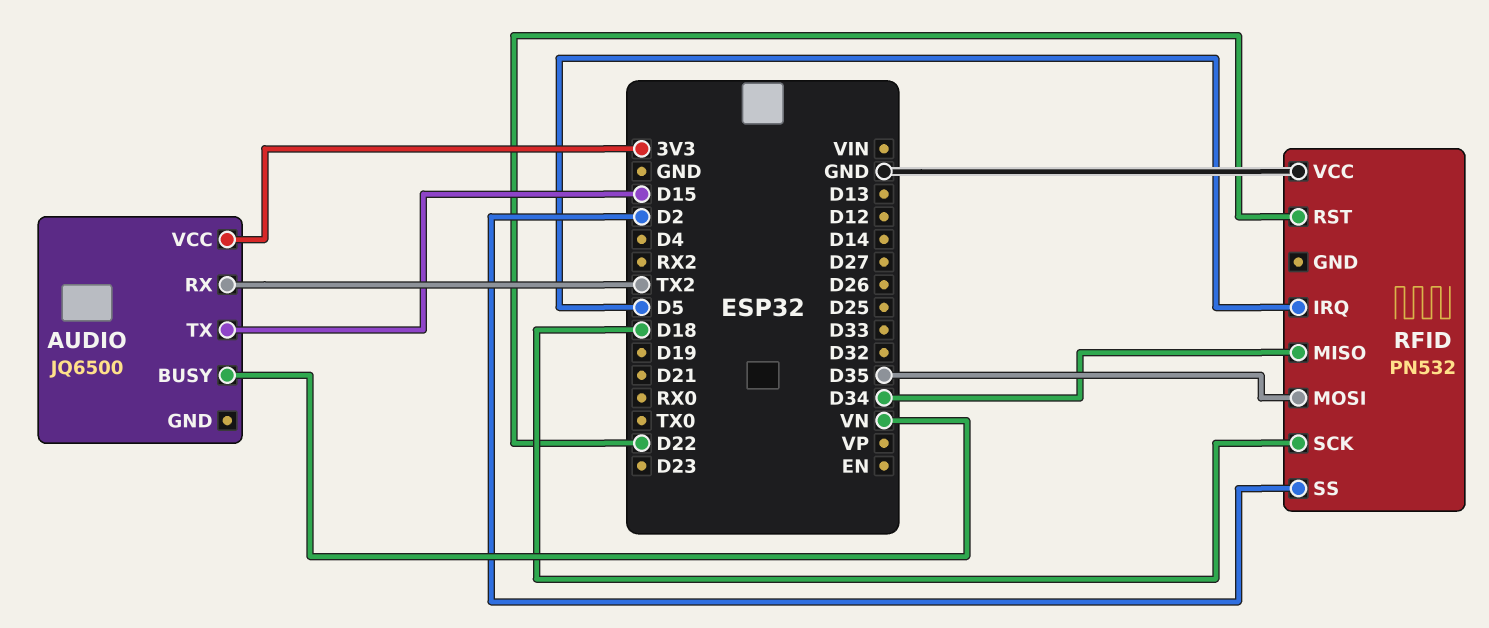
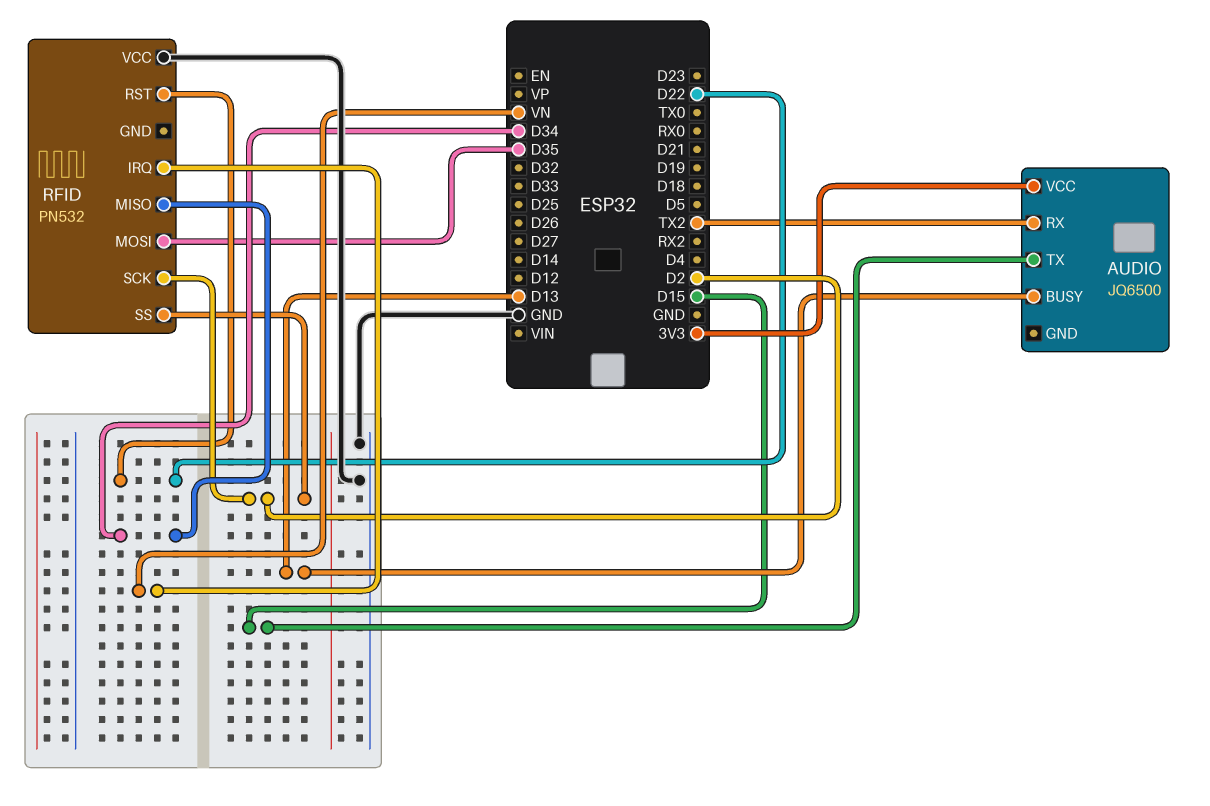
AUDIO pin BUSY: VN -> D13
RFID pin IRQ: D5 -> VN
RFID pin SCK: D18 -> D2

